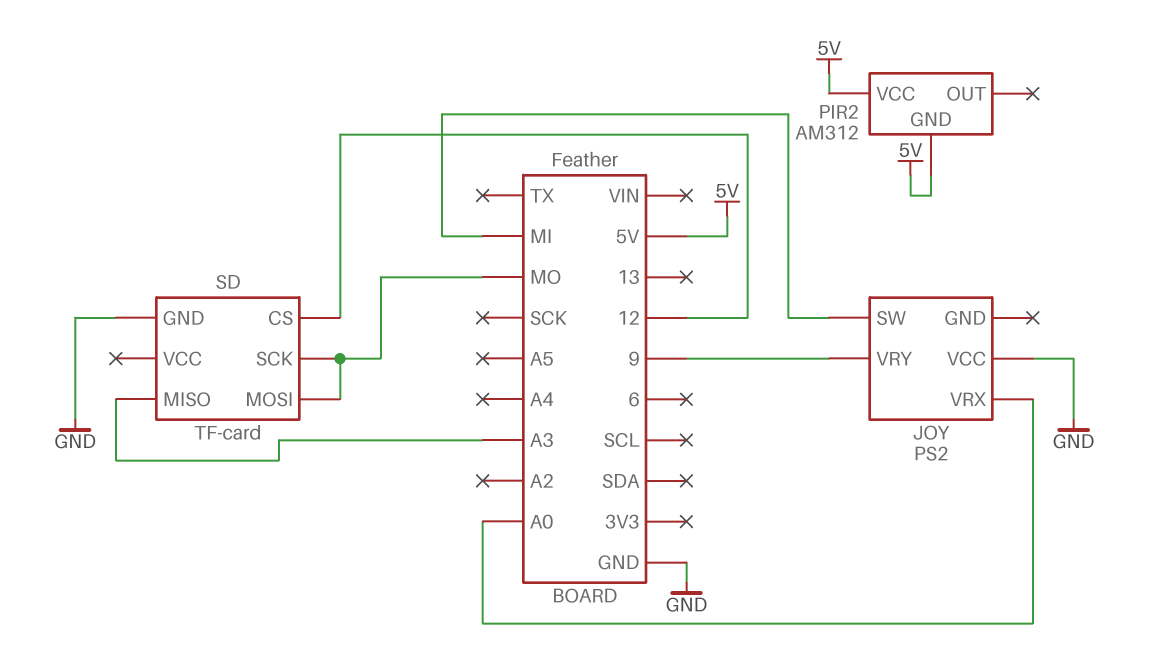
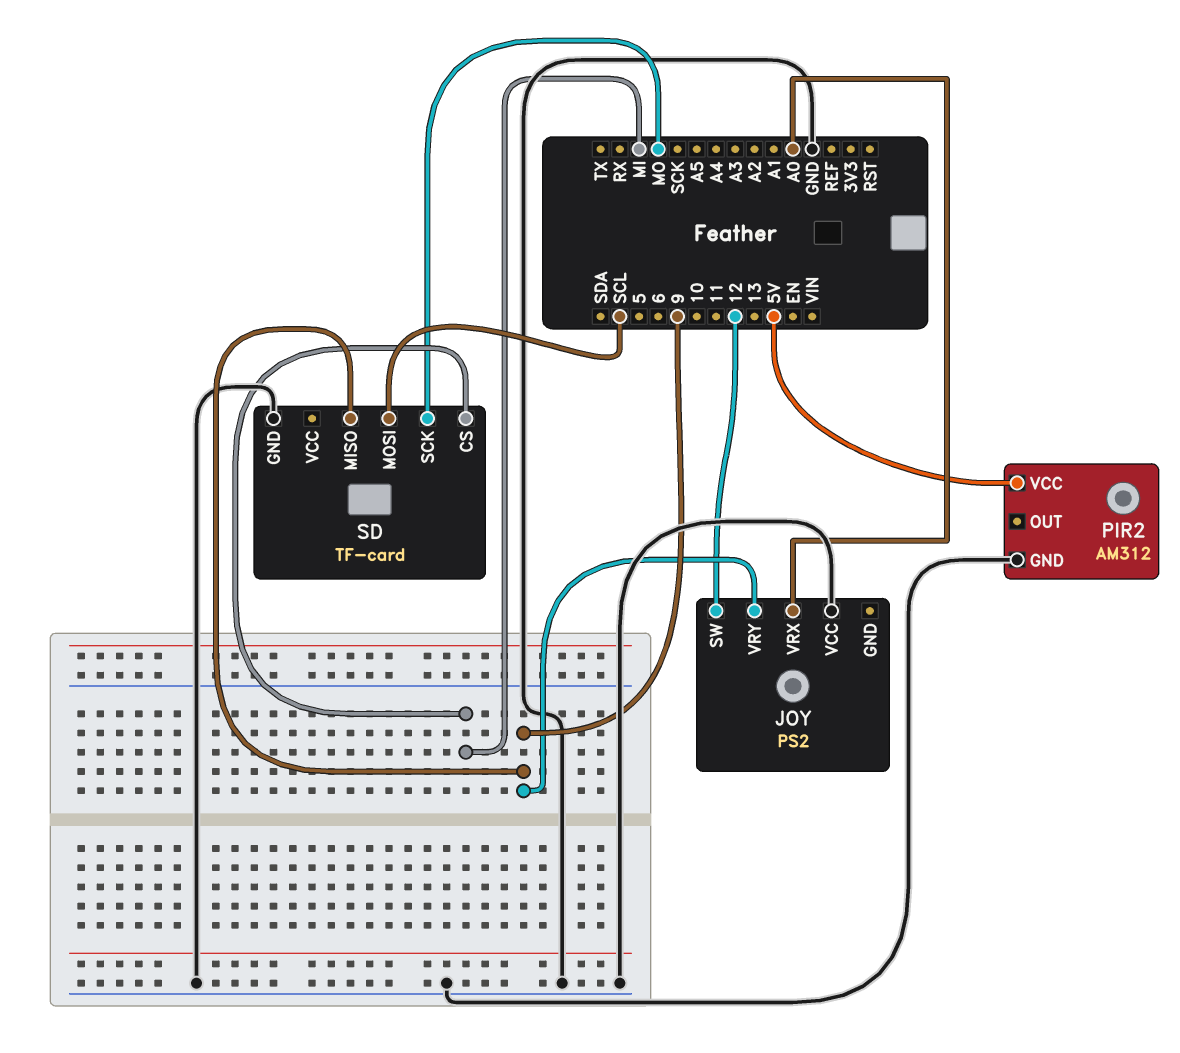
JOY pin SW: MI -> 12
PIR2 pin GND: 5V -> GND
SD pin CS: 12 -> MI
SD pin MISO: A3 -> 9
SD pin MOSI: MO -> SCL

